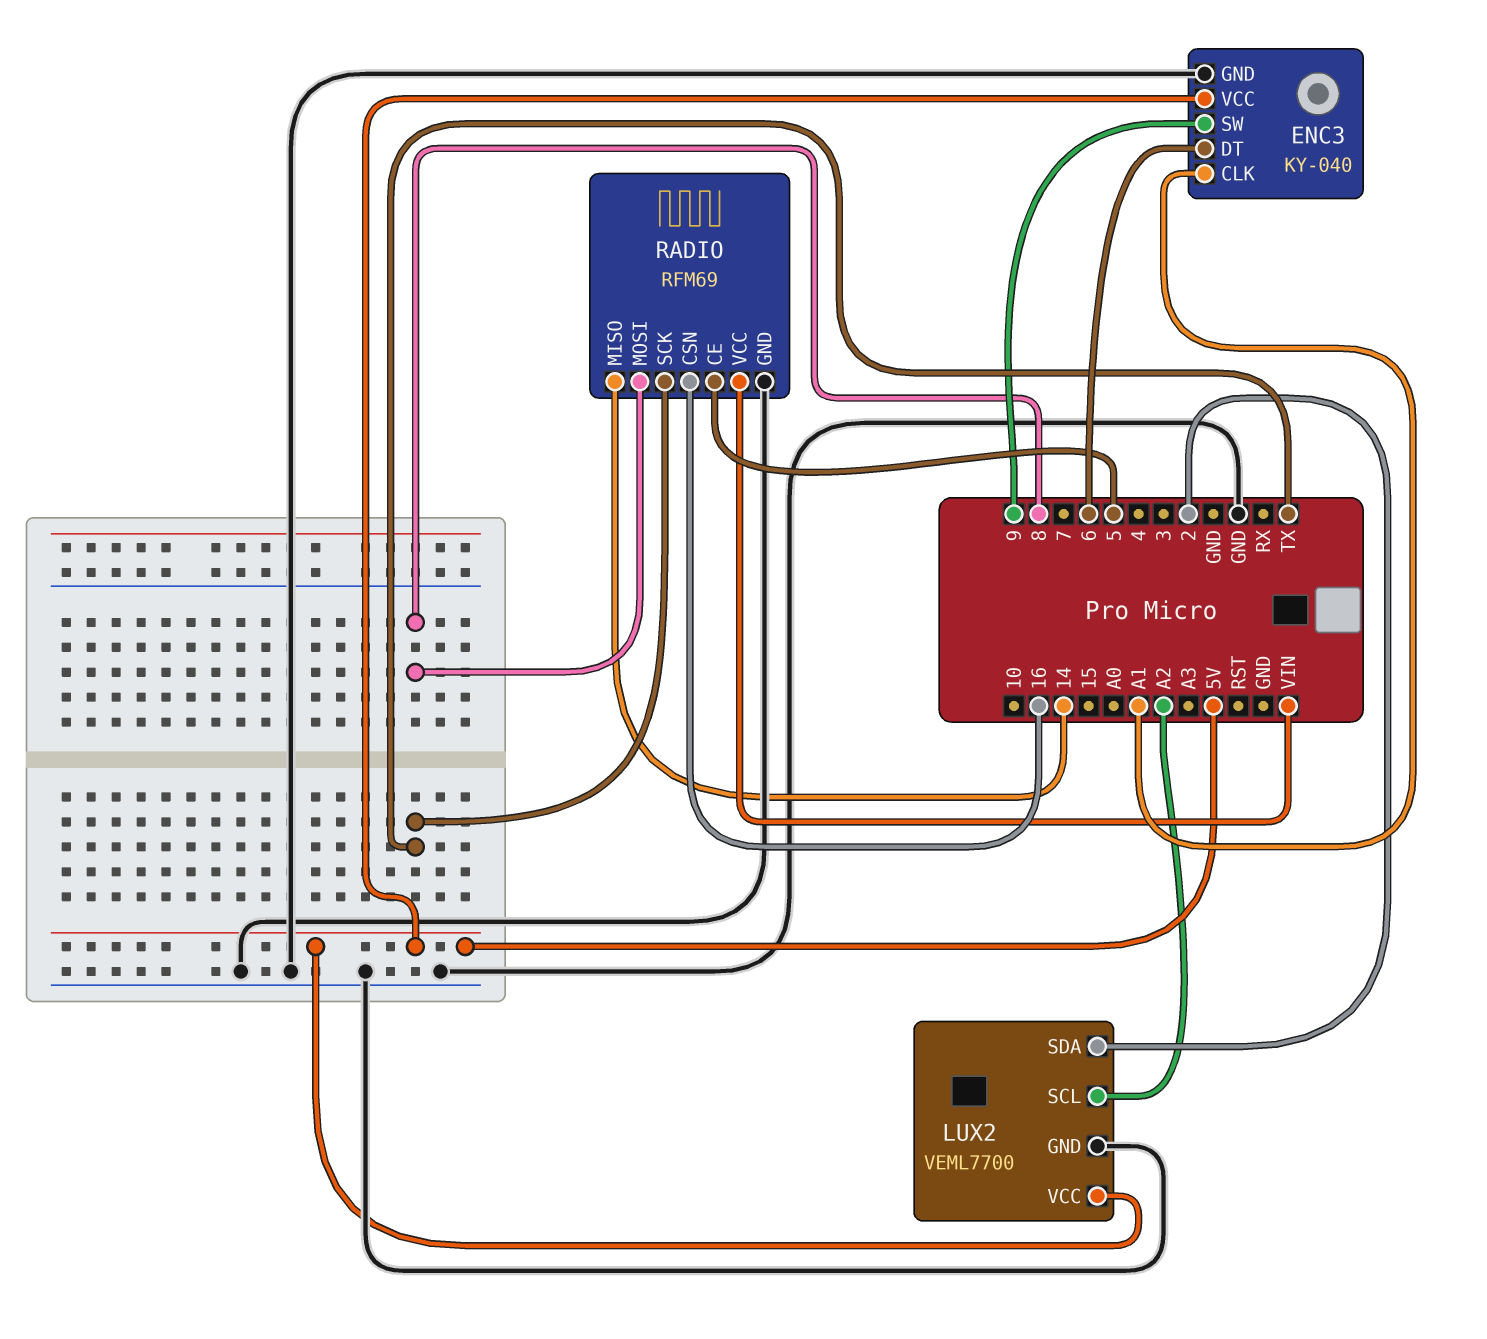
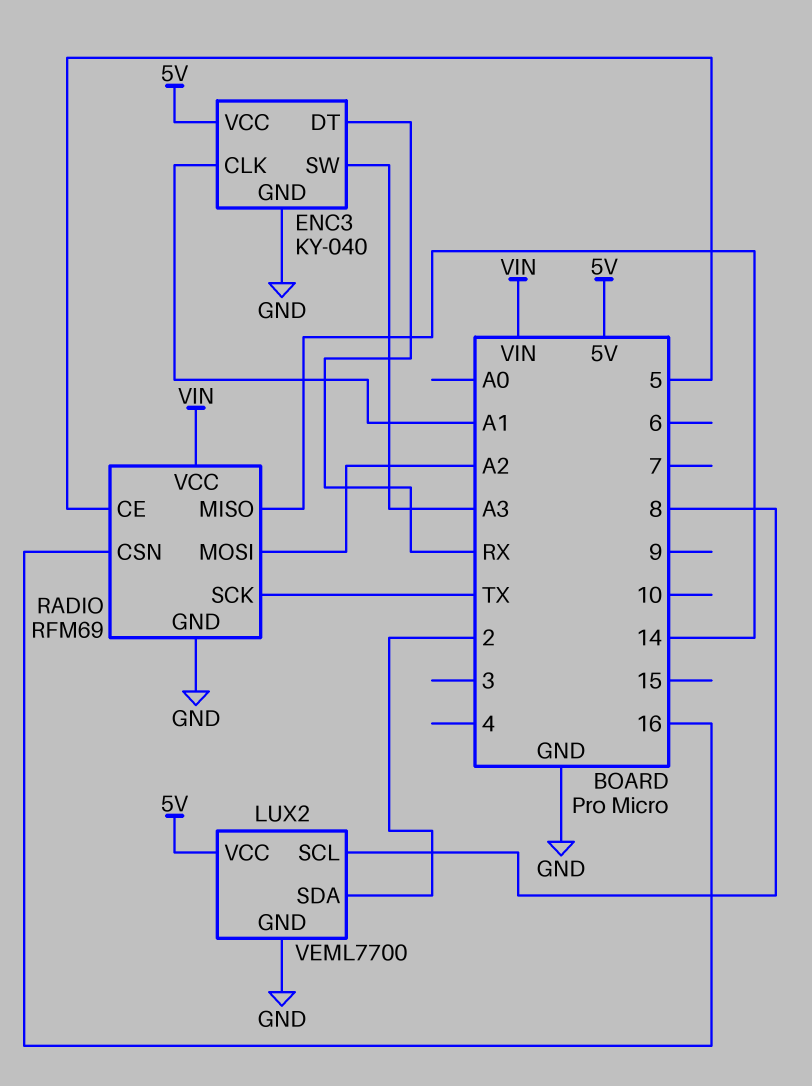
ENC3 pin DT: 6 -> RX
ENC3 pin SW: 9 -> A3
LUX2 pin SCL: A2 -> 8
RADIO pin MOSI: 8 -> A2

